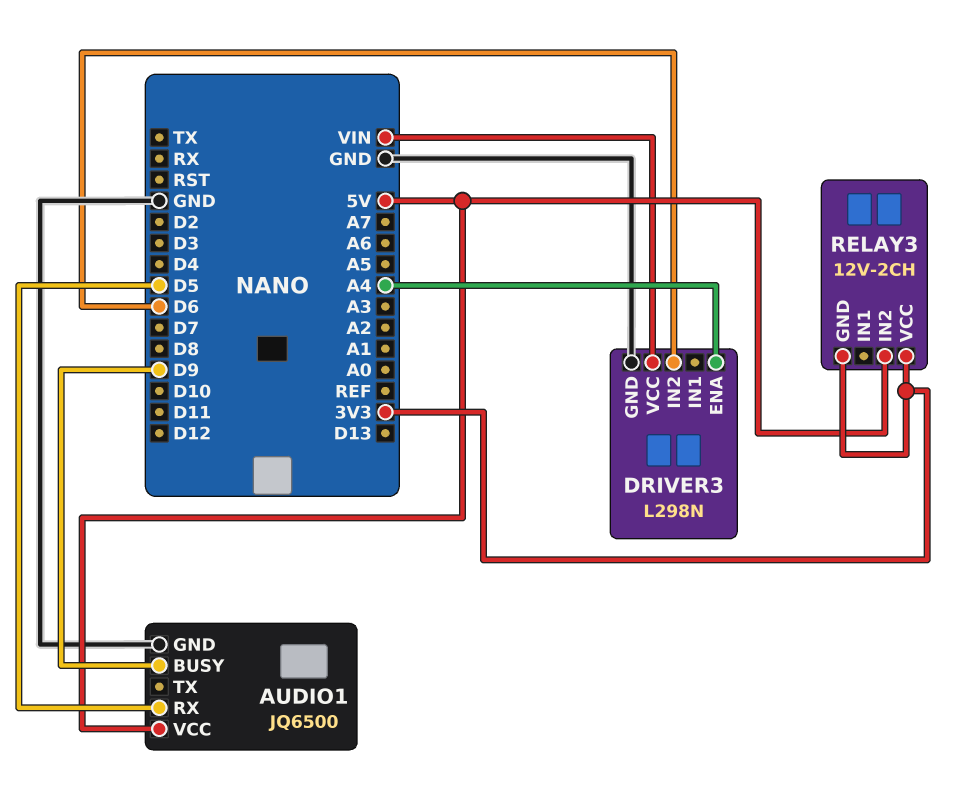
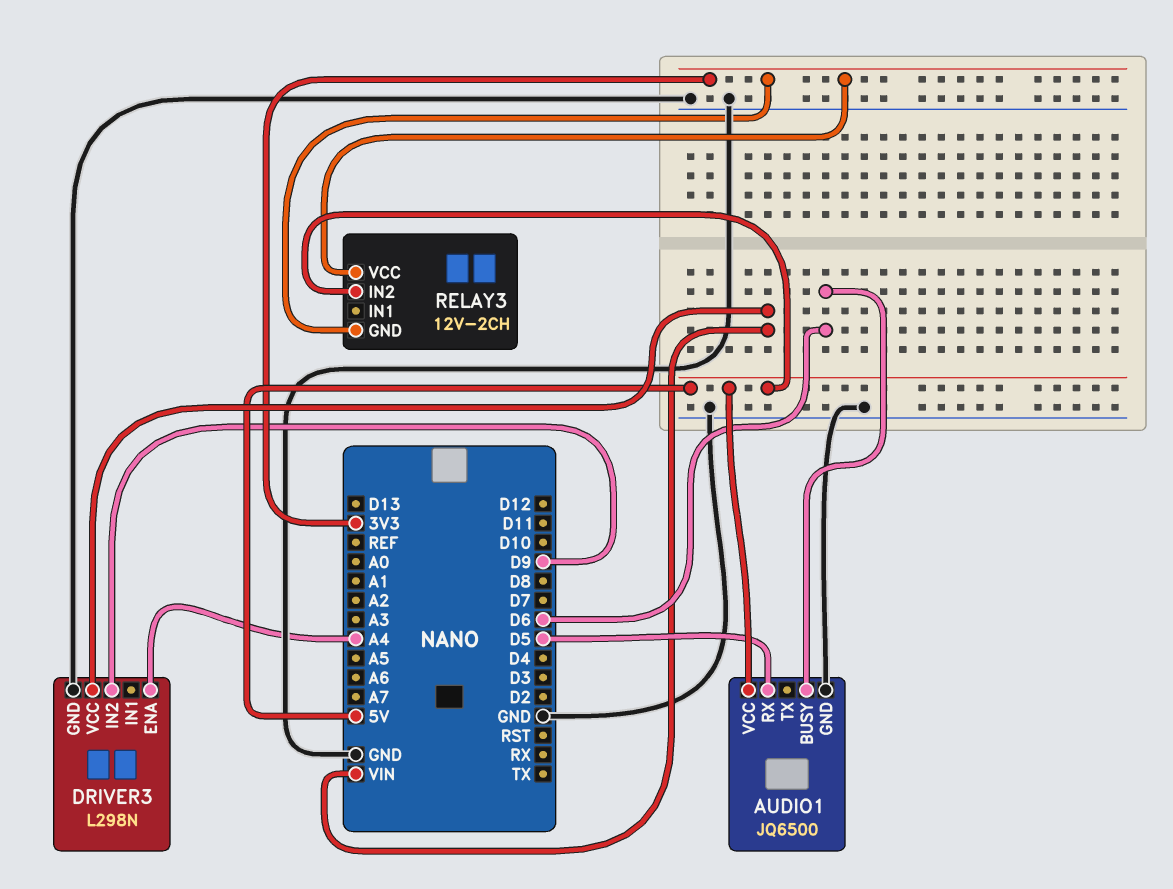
AUDIO1 pin BUSY: D9 -> D6
DRIVER3 pin IN2: D6 -> D9

